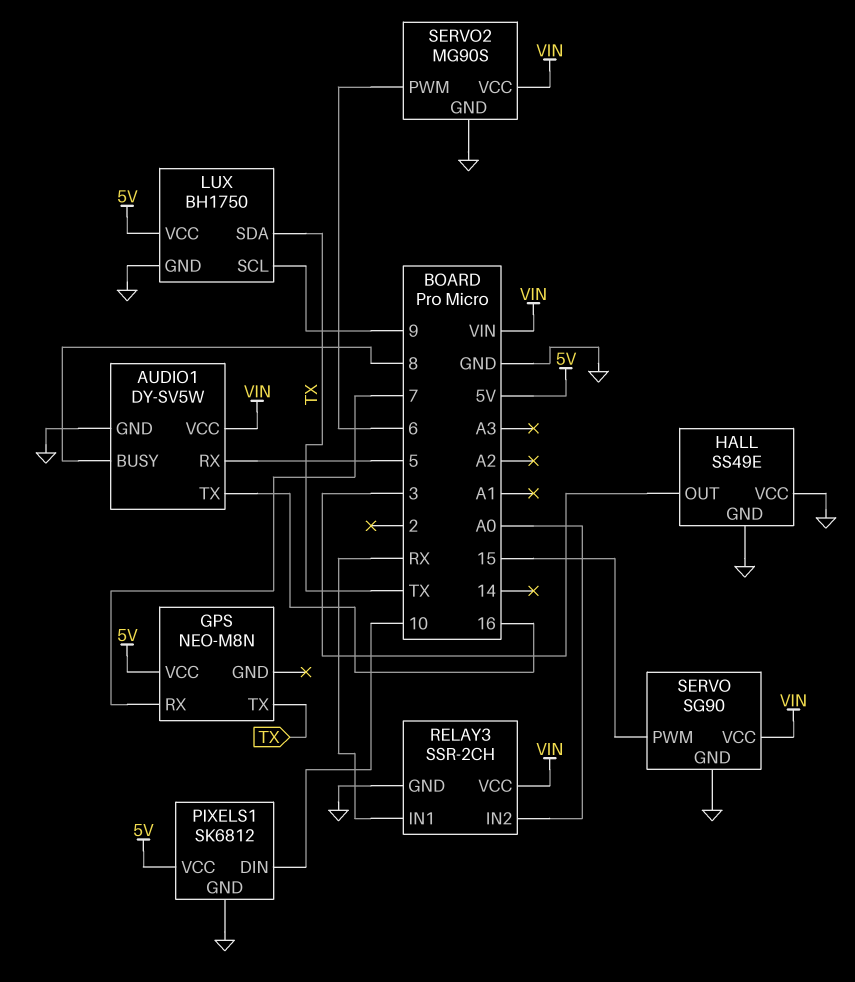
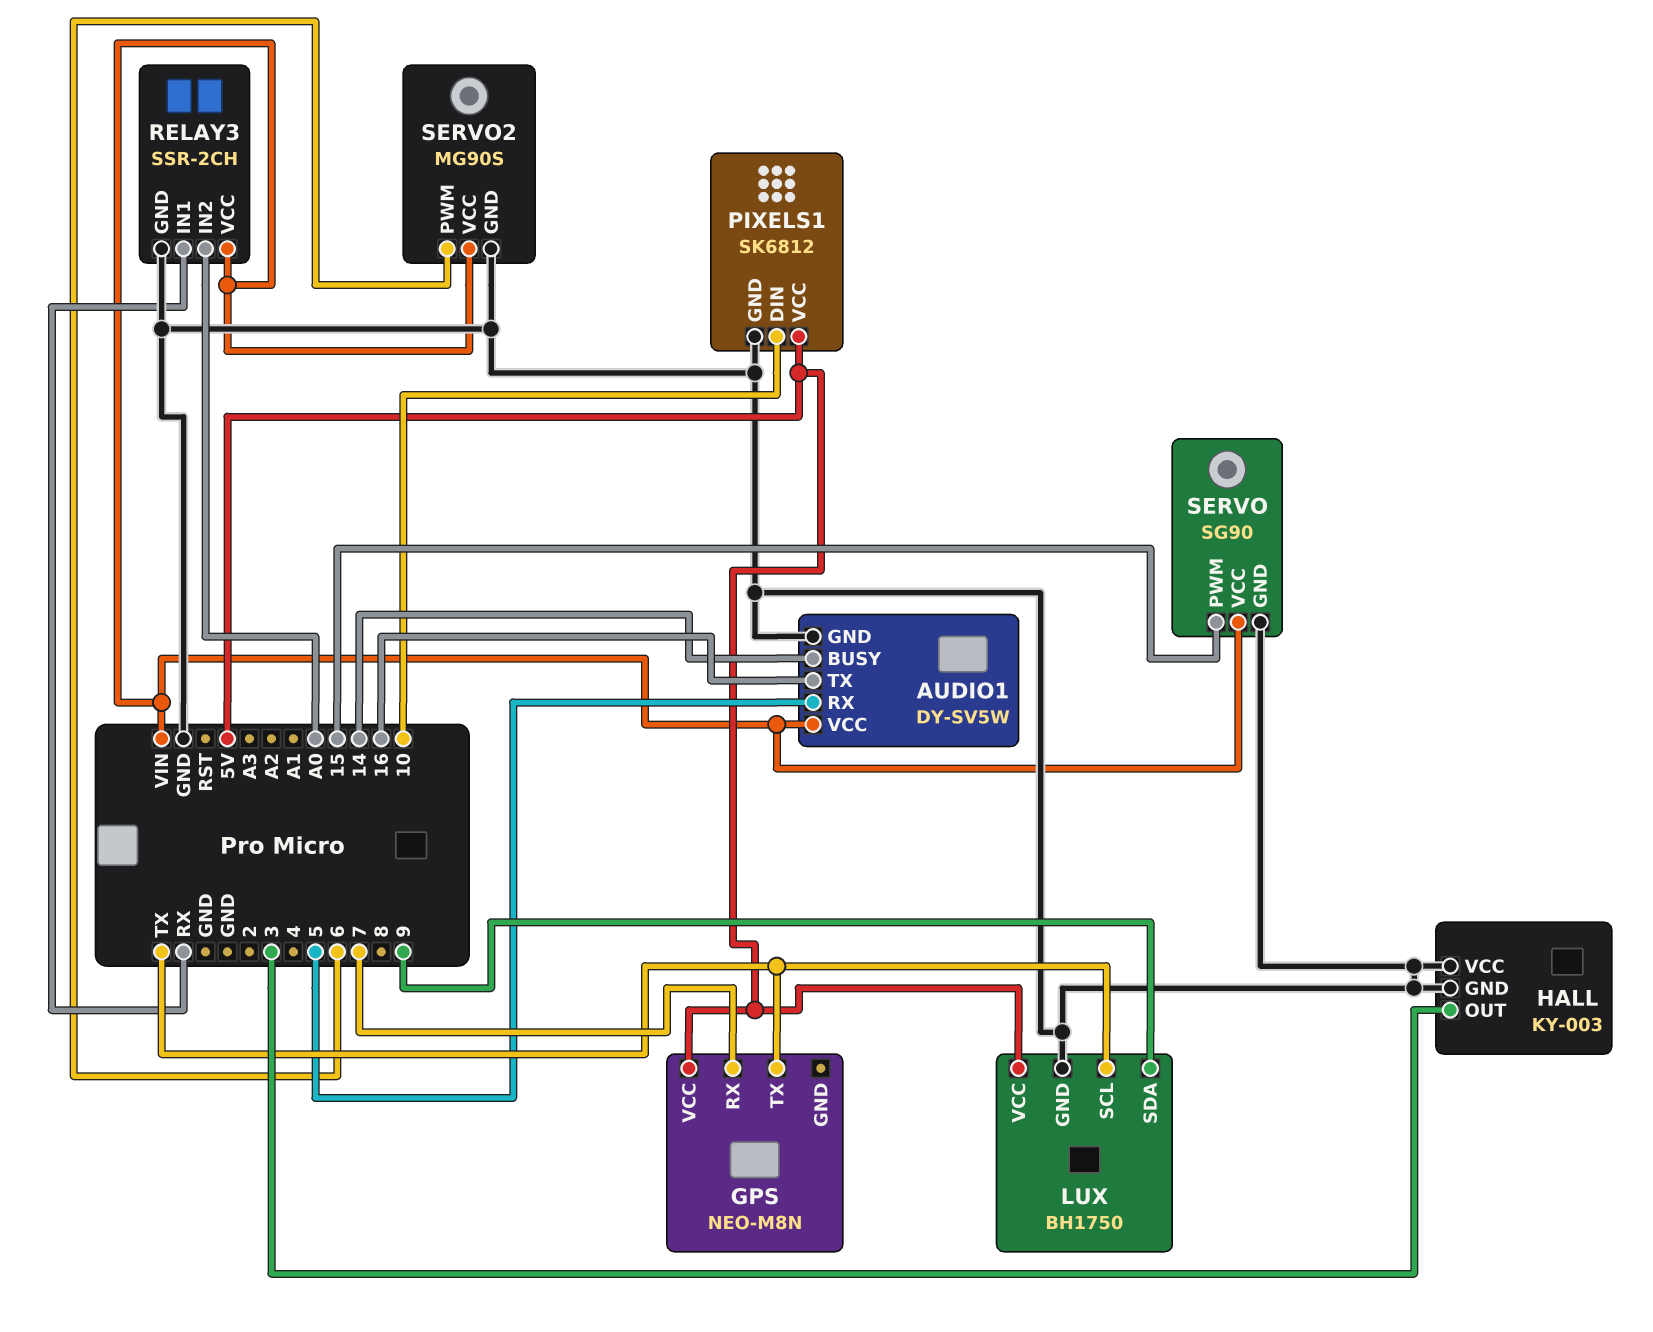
AUDIO1 pin BUSY: 8 -> 14
HALL: SS49E -> KY-003
LUX pin SCL: 9 -> TX
LUX pin SDA: TX -> 9

